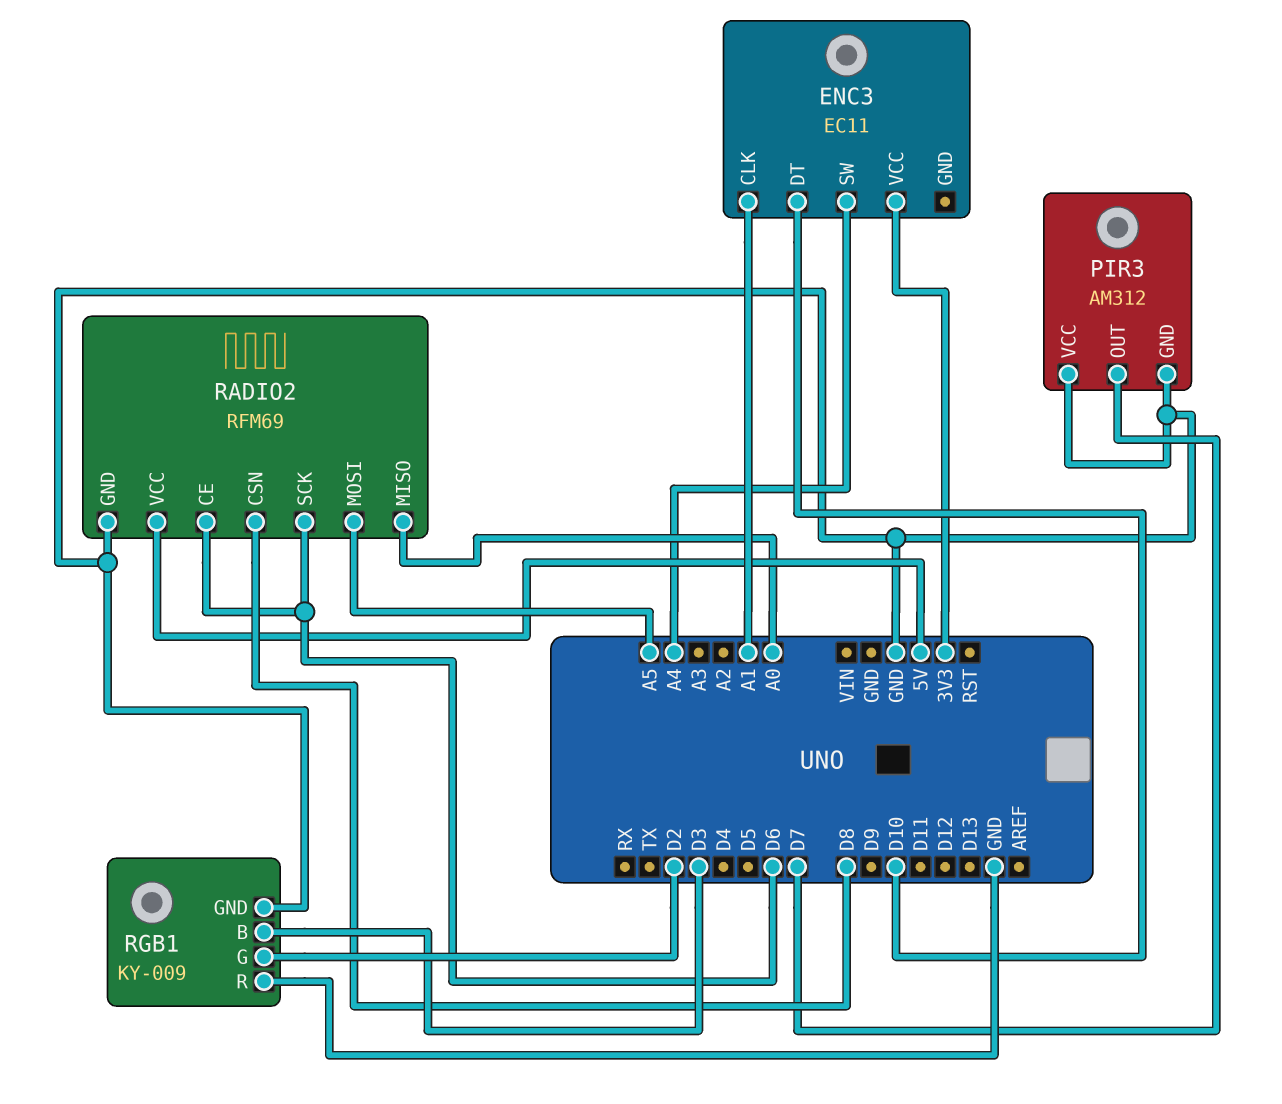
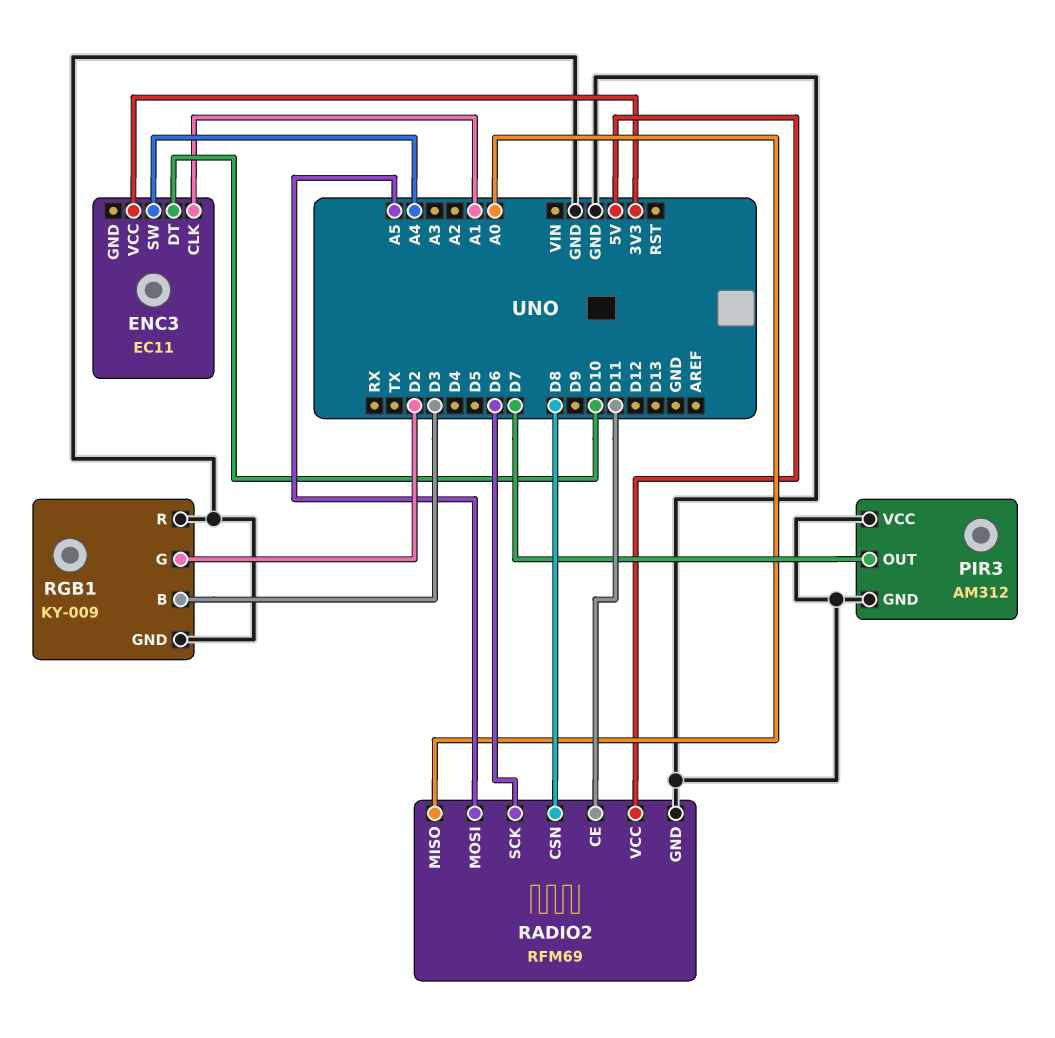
RADIO2 pin CE: D6 -> D11

